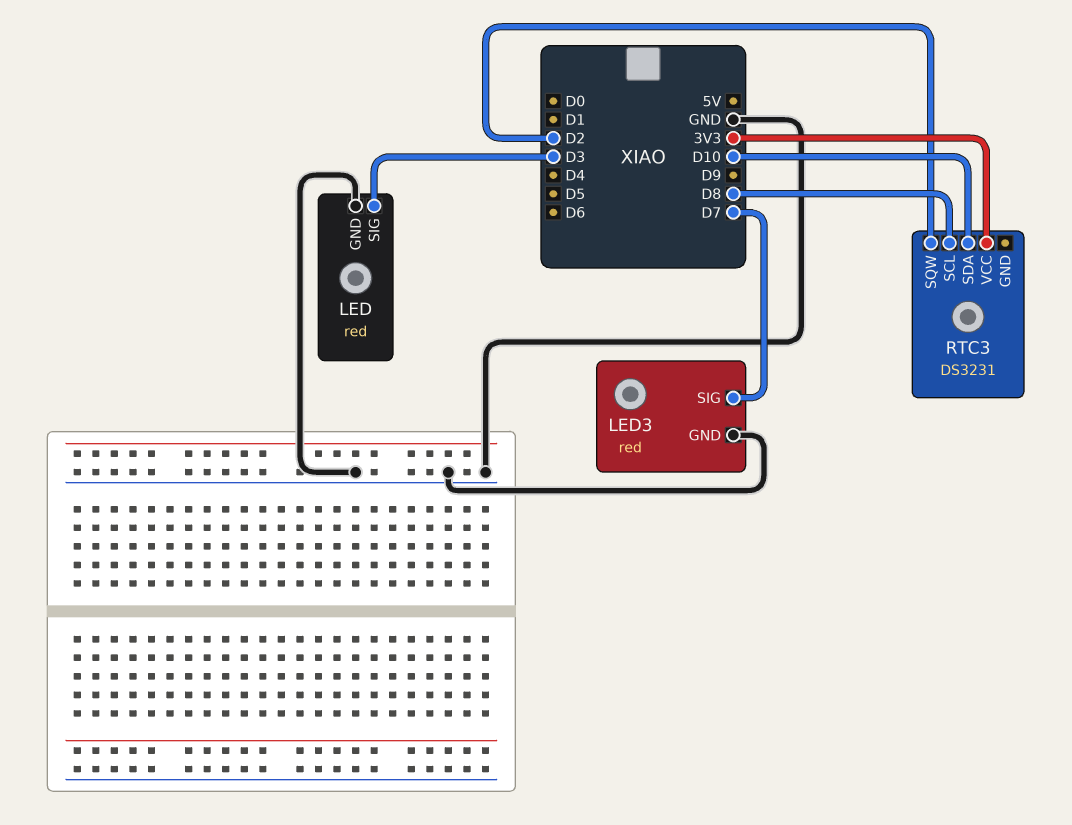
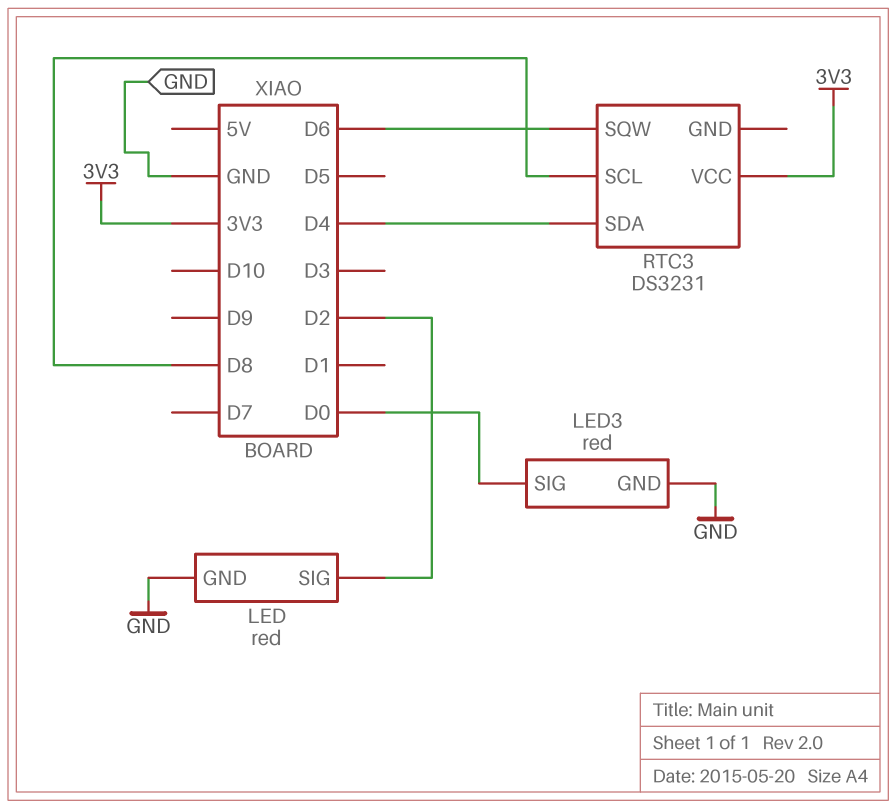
LED pin SIG: D3 -> D2
LED3 pin SIG: D7 -> D0
RTC3 pin SDA: D10 -> D4
RTC3 pin SQW: D2 -> D6

